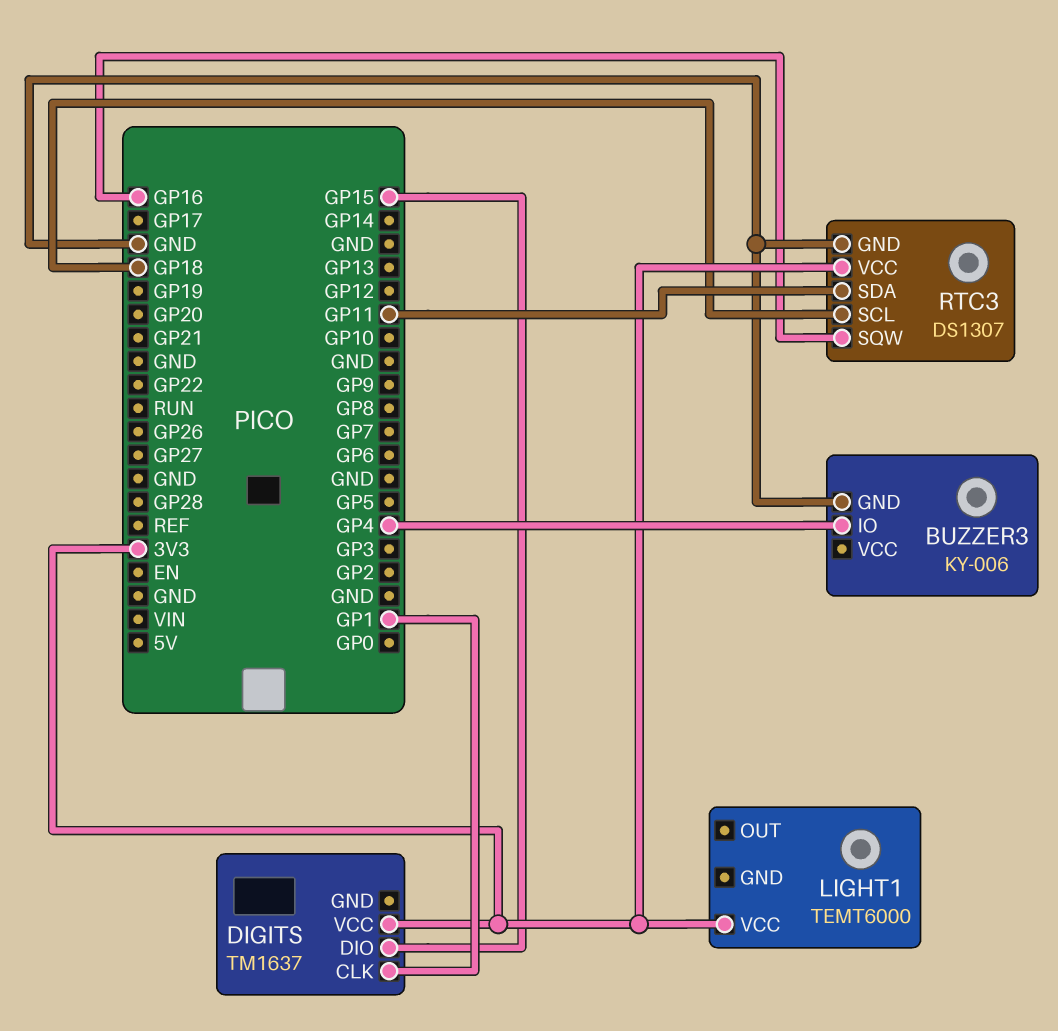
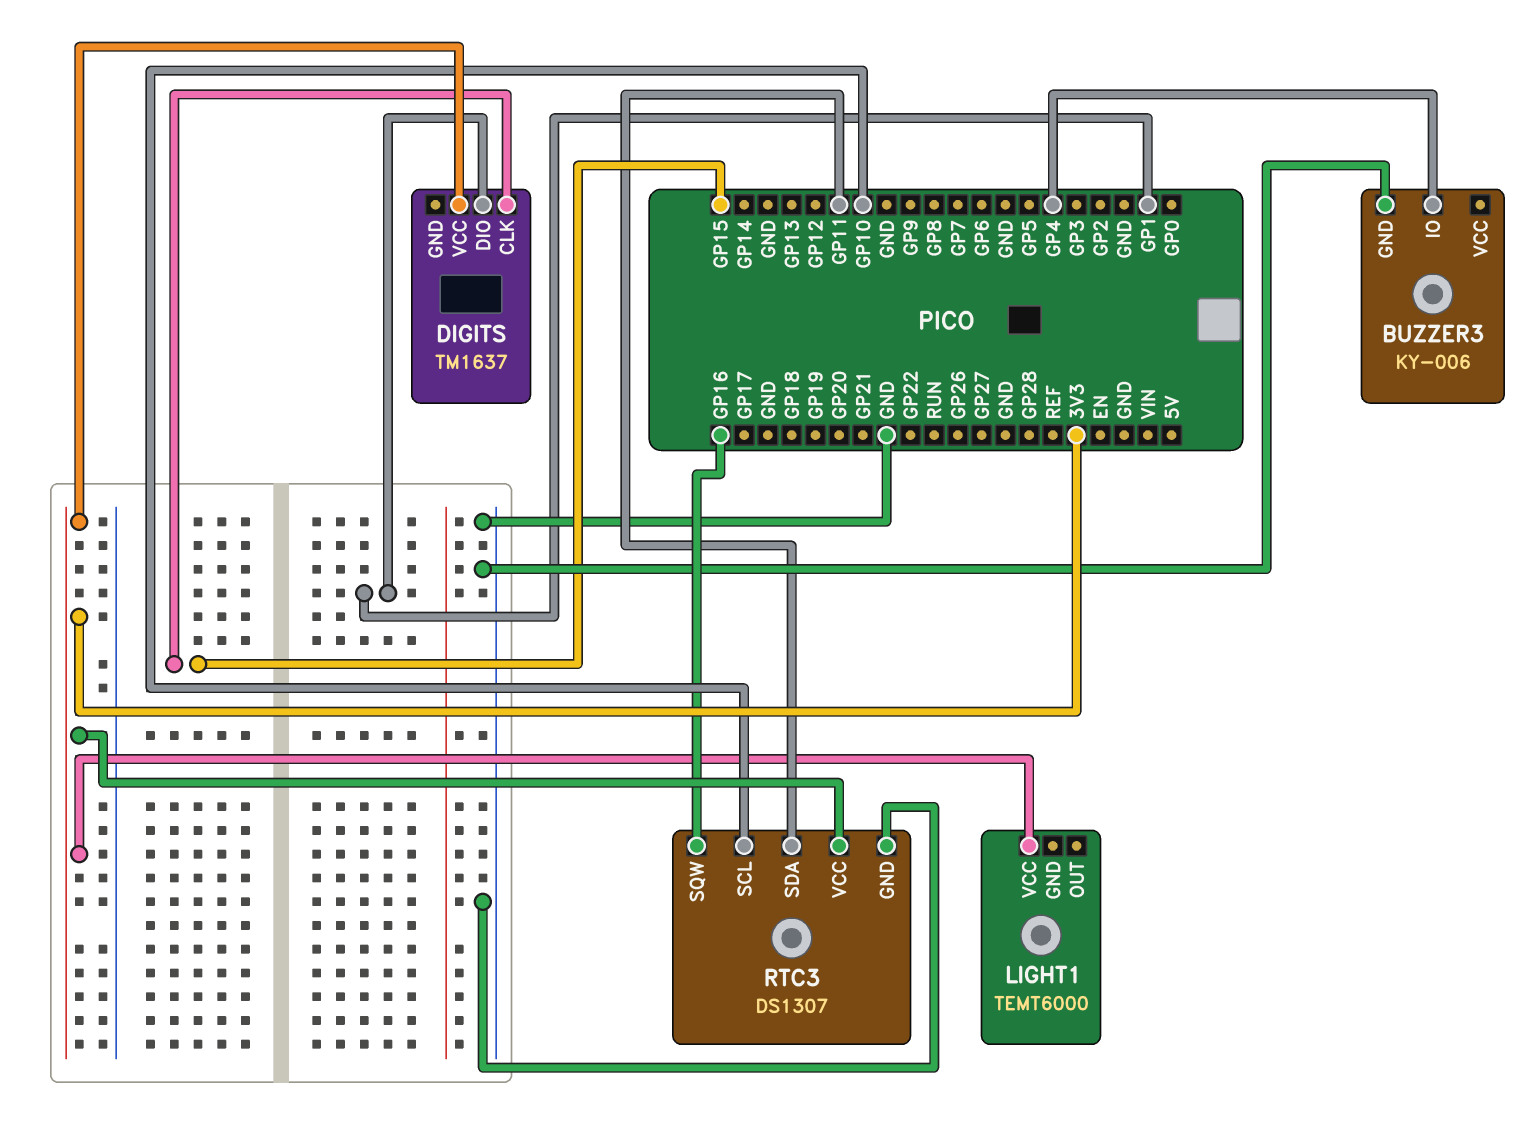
DIGITS pin CLK: GP1 -> GP15
DIGITS pin DIO: GP15 -> GP1
RTC3 pin SCL: GP18 -> GP10

